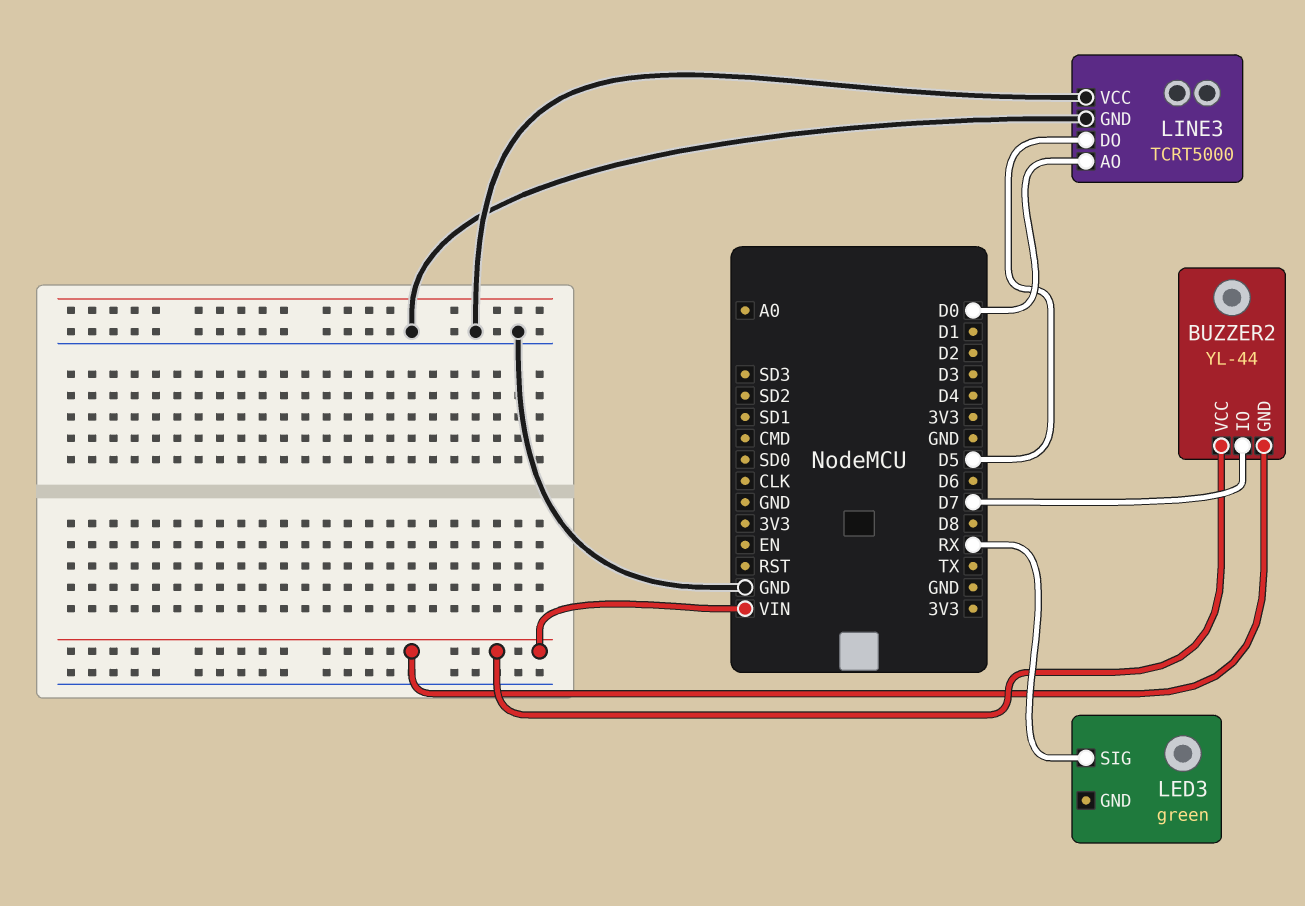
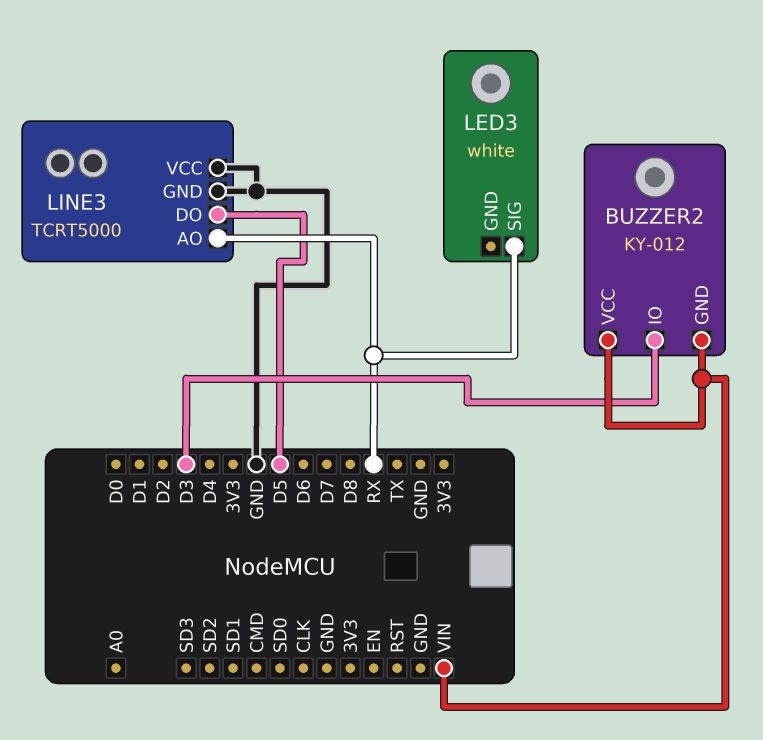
BUZZER2: YL-44 -> KY-012
BUZZER2 pin IO: D7 -> D3
LED3: green -> white
LINE3 pin AO: D0 -> RX

